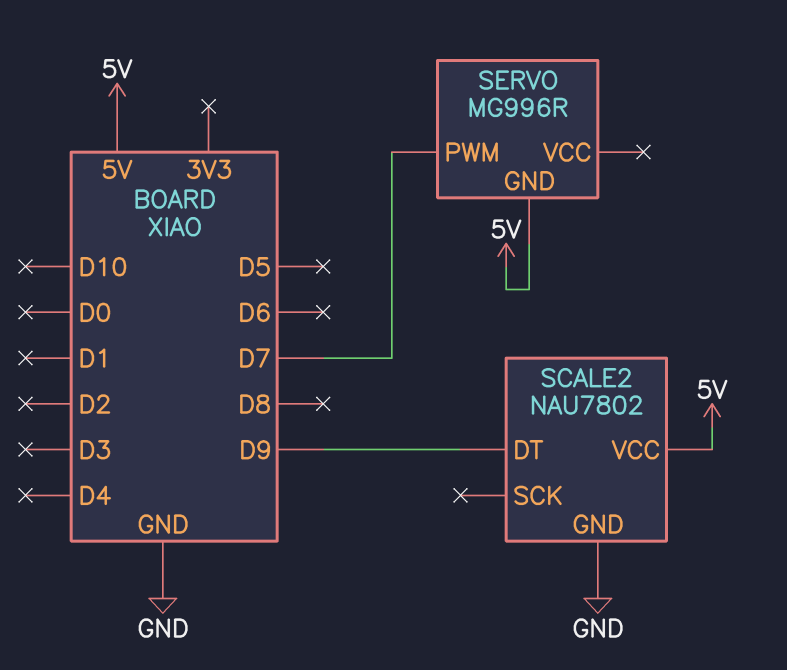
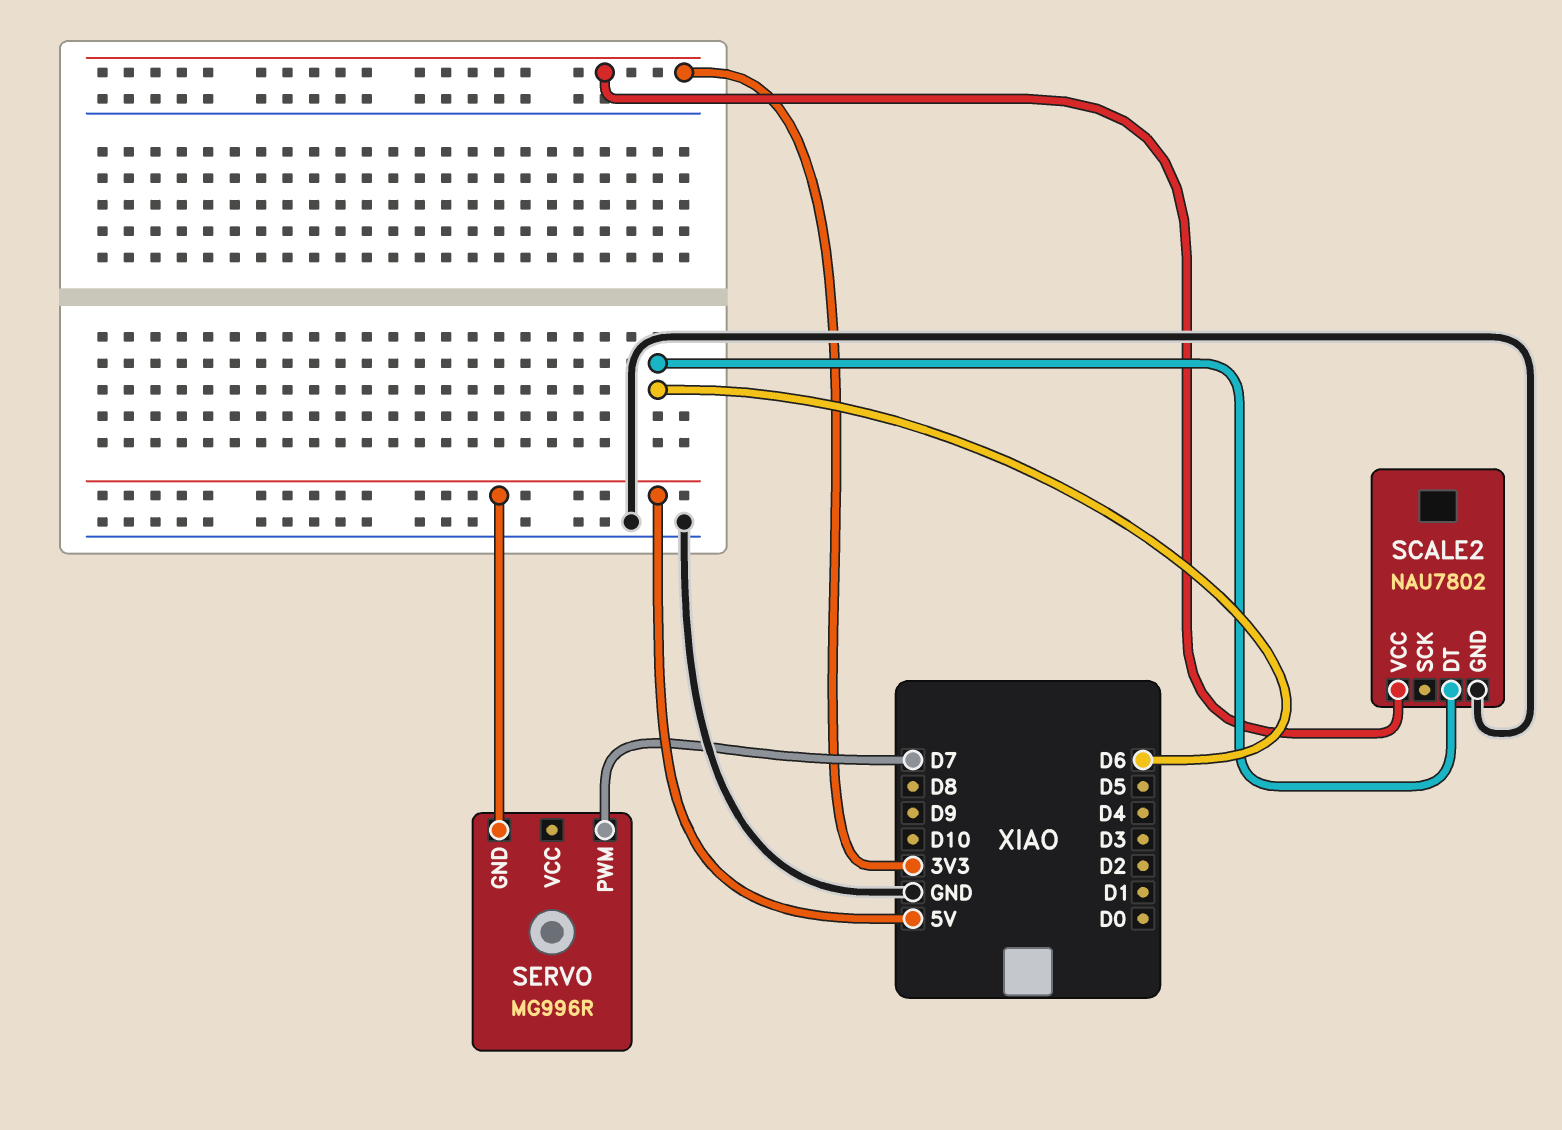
SCALE2 pin DT: D9 -> D6
SCALE2 pin VCC: 5V -> 3V3

